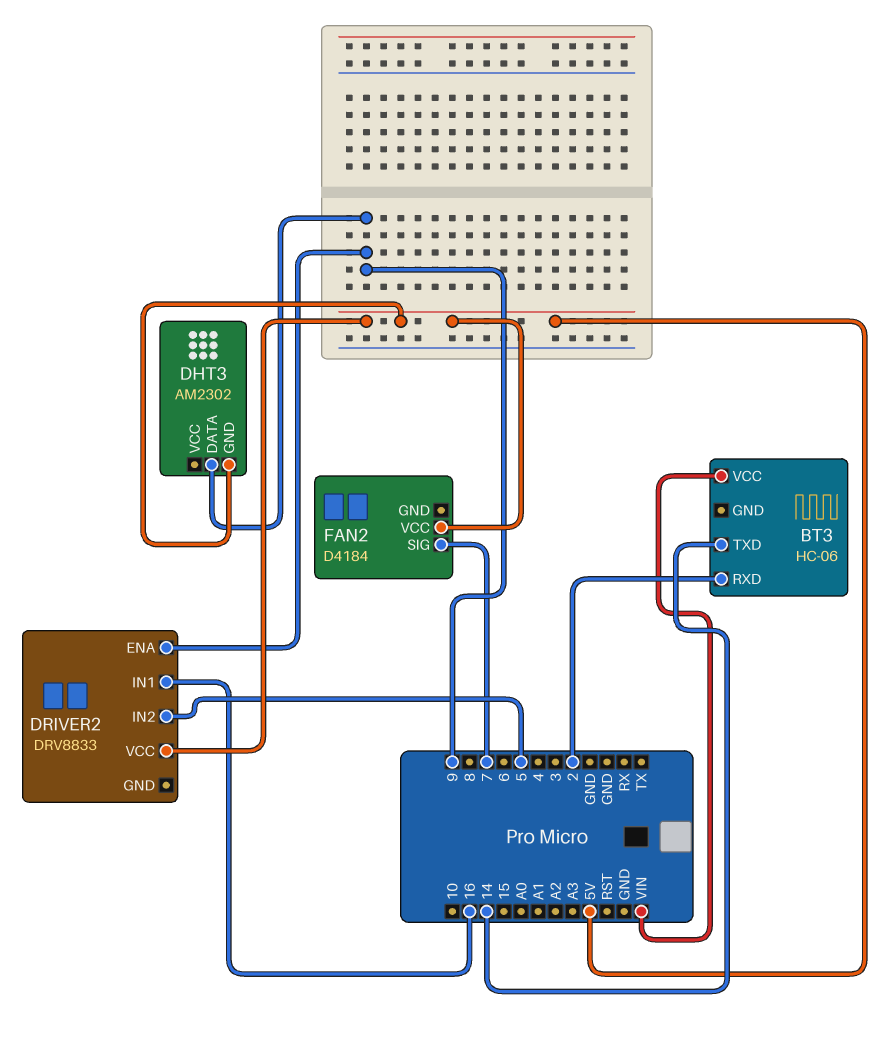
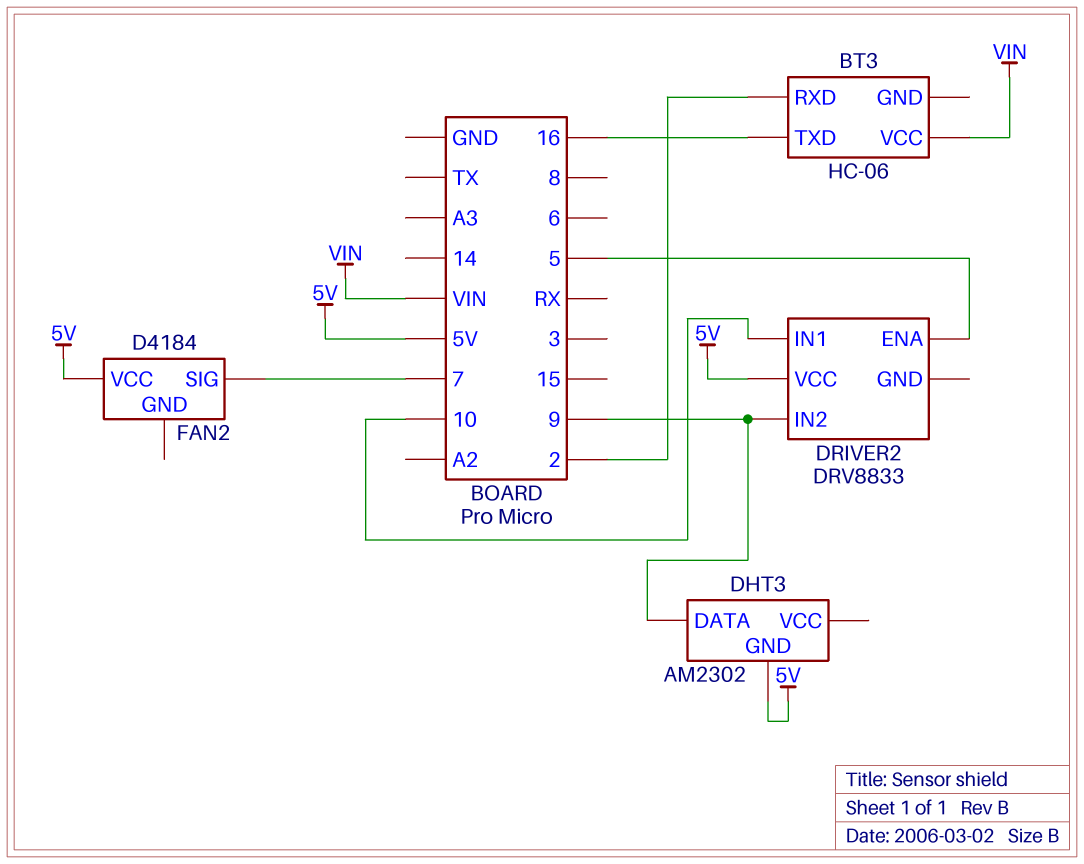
BT3 pin TXD: 14 -> 16
DRIVER2 pin ENA: 9 -> 5
DRIVER2 pin IN1: 16 -> 10
DRIVER2 pin IN2: 5 -> 9

